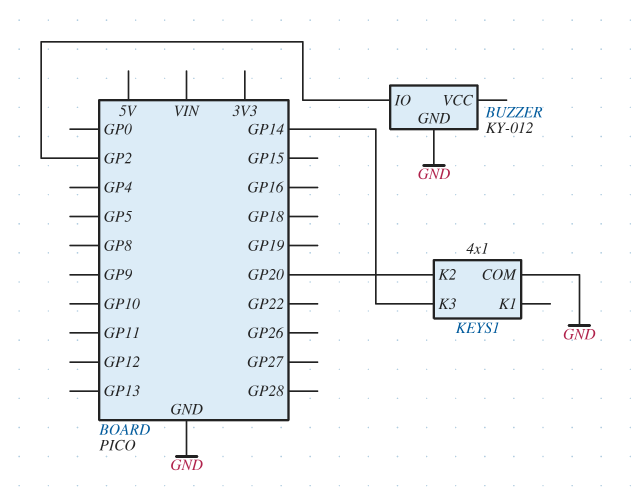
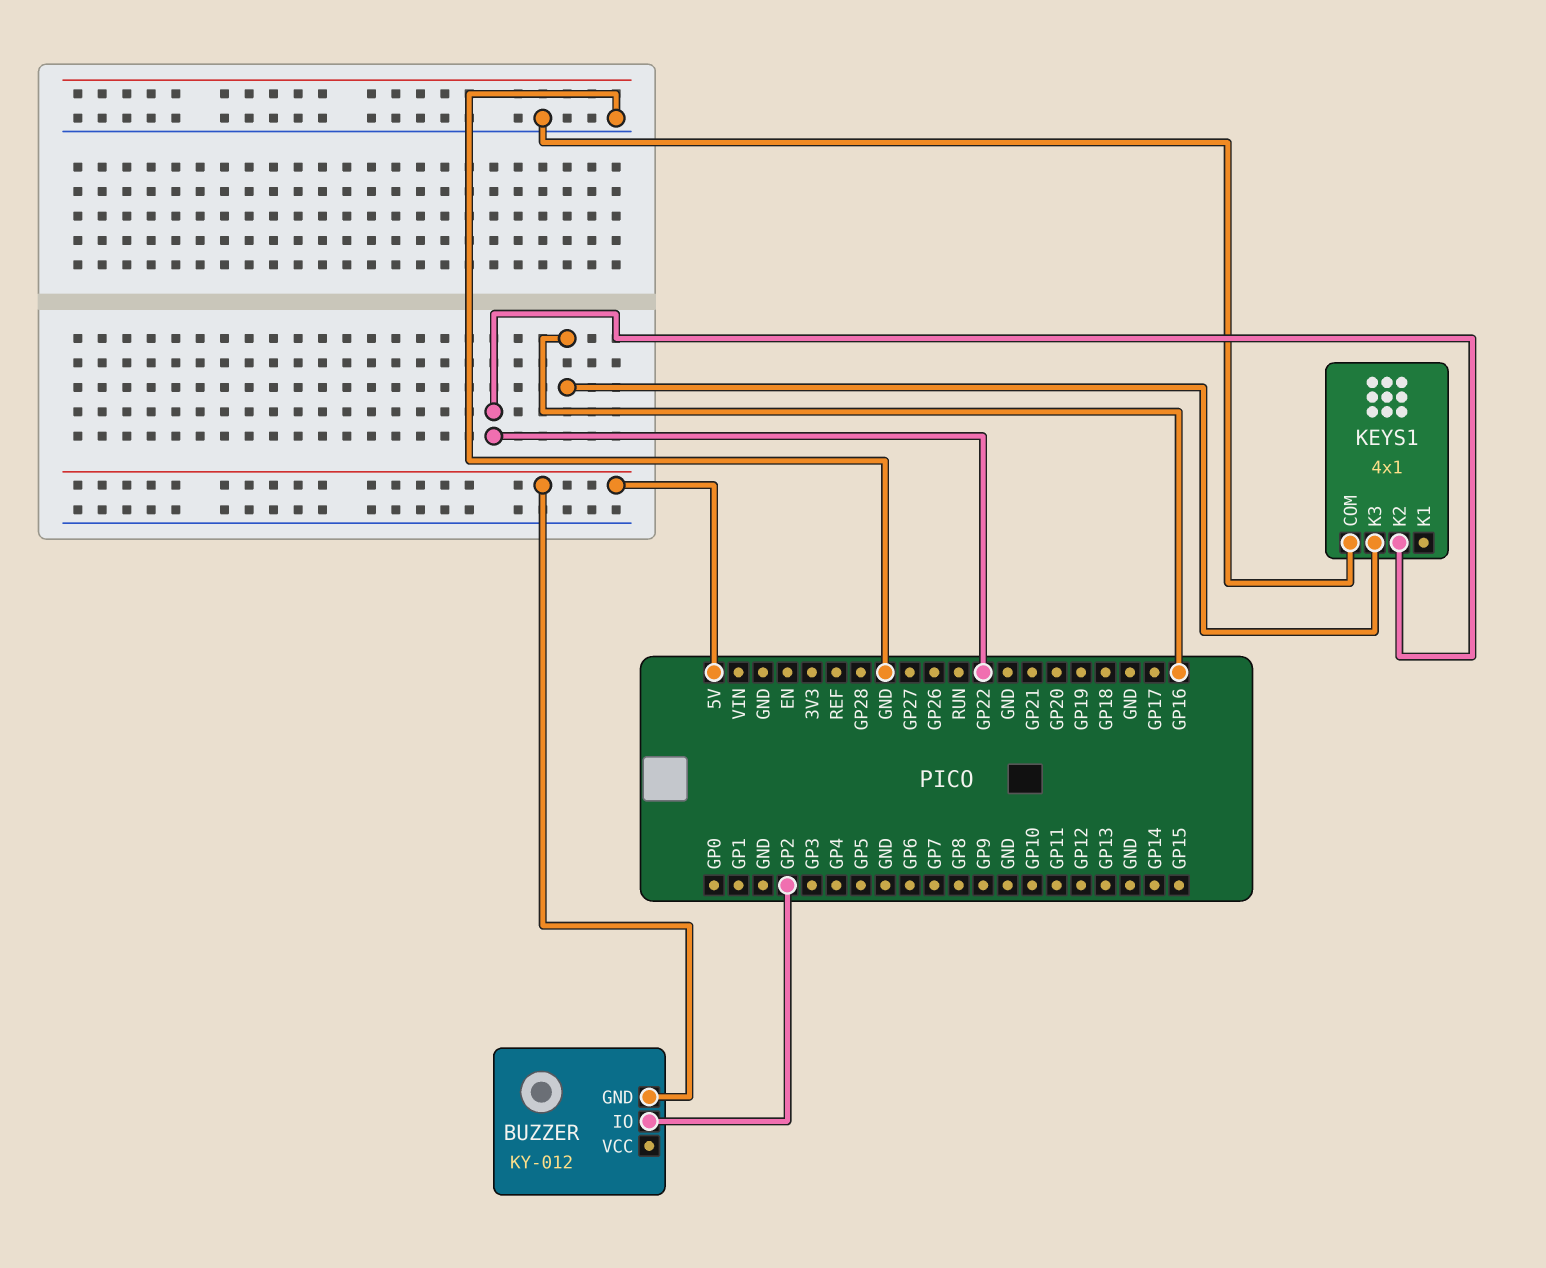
BUZZER pin GND: GND -> 5V
KEYS1 pin K2: GP20 -> GP22
KEYS1 pin K3: GP14 -> GP16

